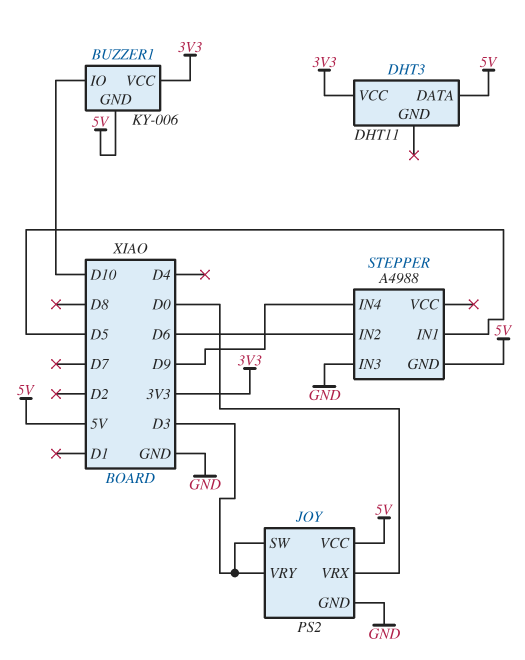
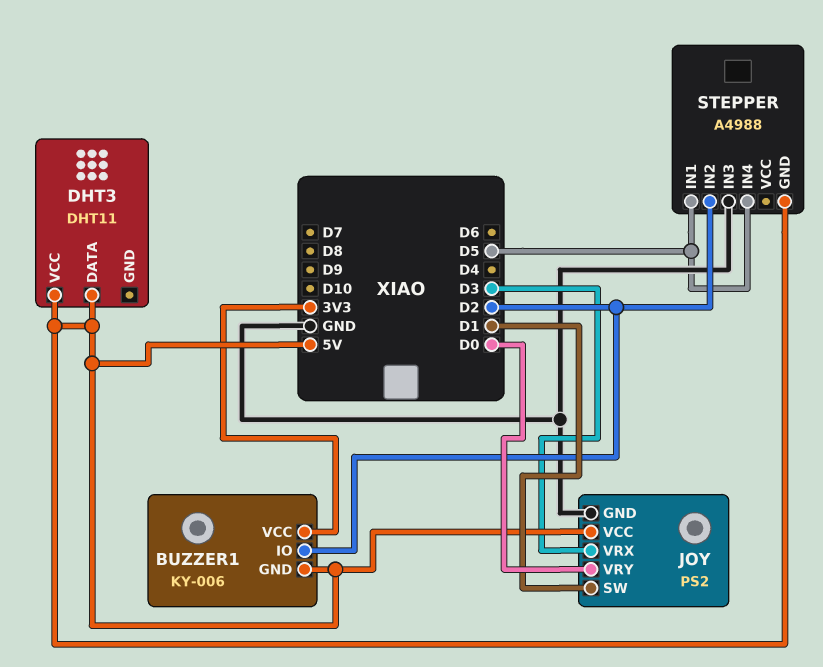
BUZZER1 pin IO: D10 -> D2
DHT3 pin VCC: 3V3 -> 5V
JOY pin SW: D3 -> D1
JOY pin VRX: D0 -> D3
JOY pin VRY: D3 -> D0
STEPPER pin IN2: D6 -> D2
STEPPER pin IN4: D9 -> D5

